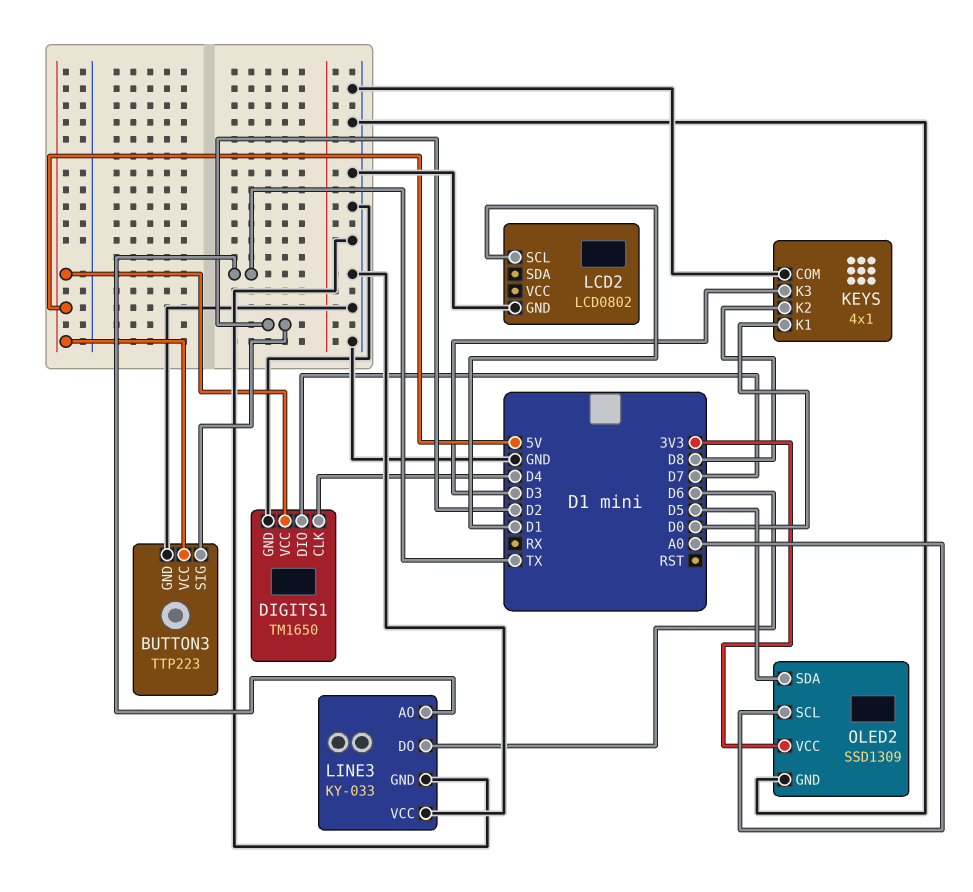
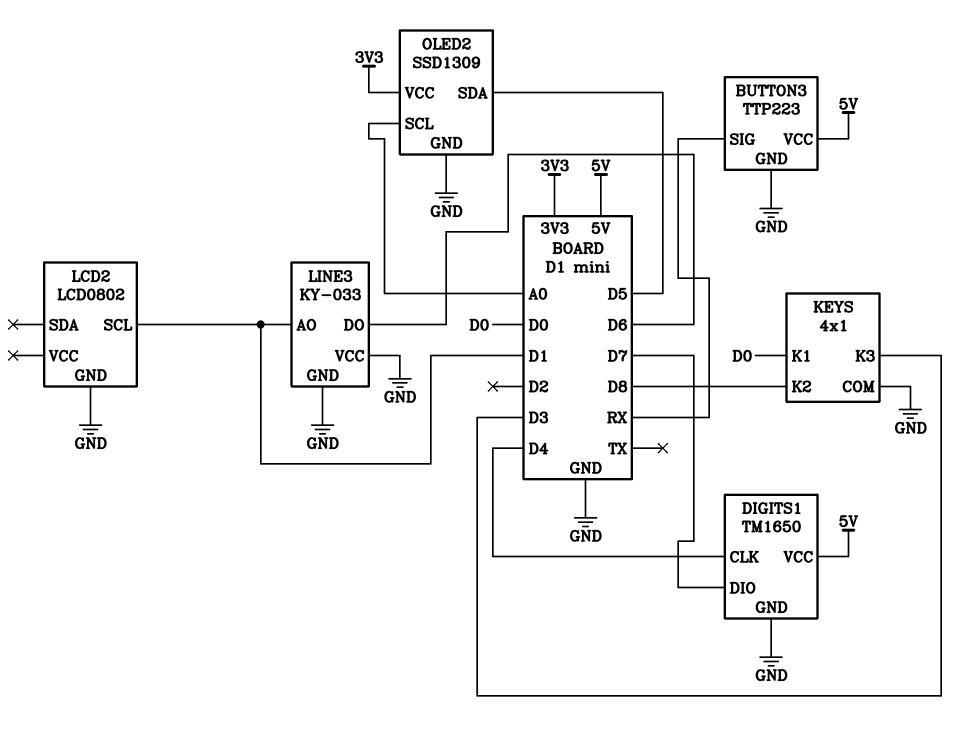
BUTTON3 pin SIG: D2 -> RX
LINE3 pin AO: TX -> D1

